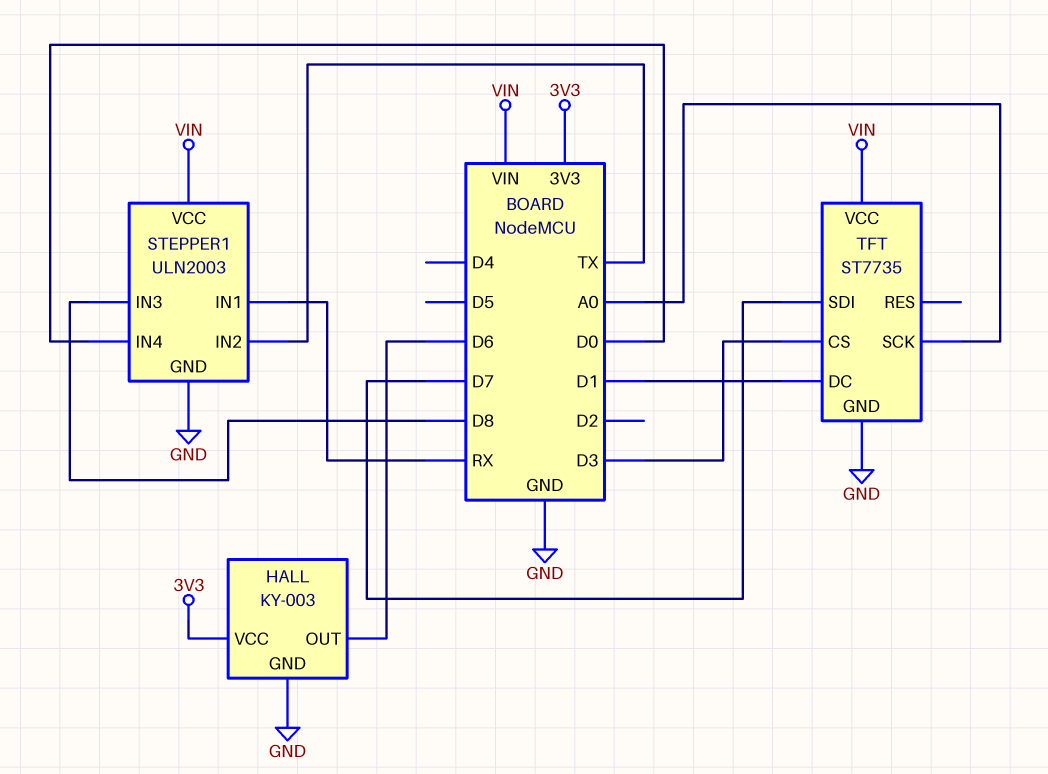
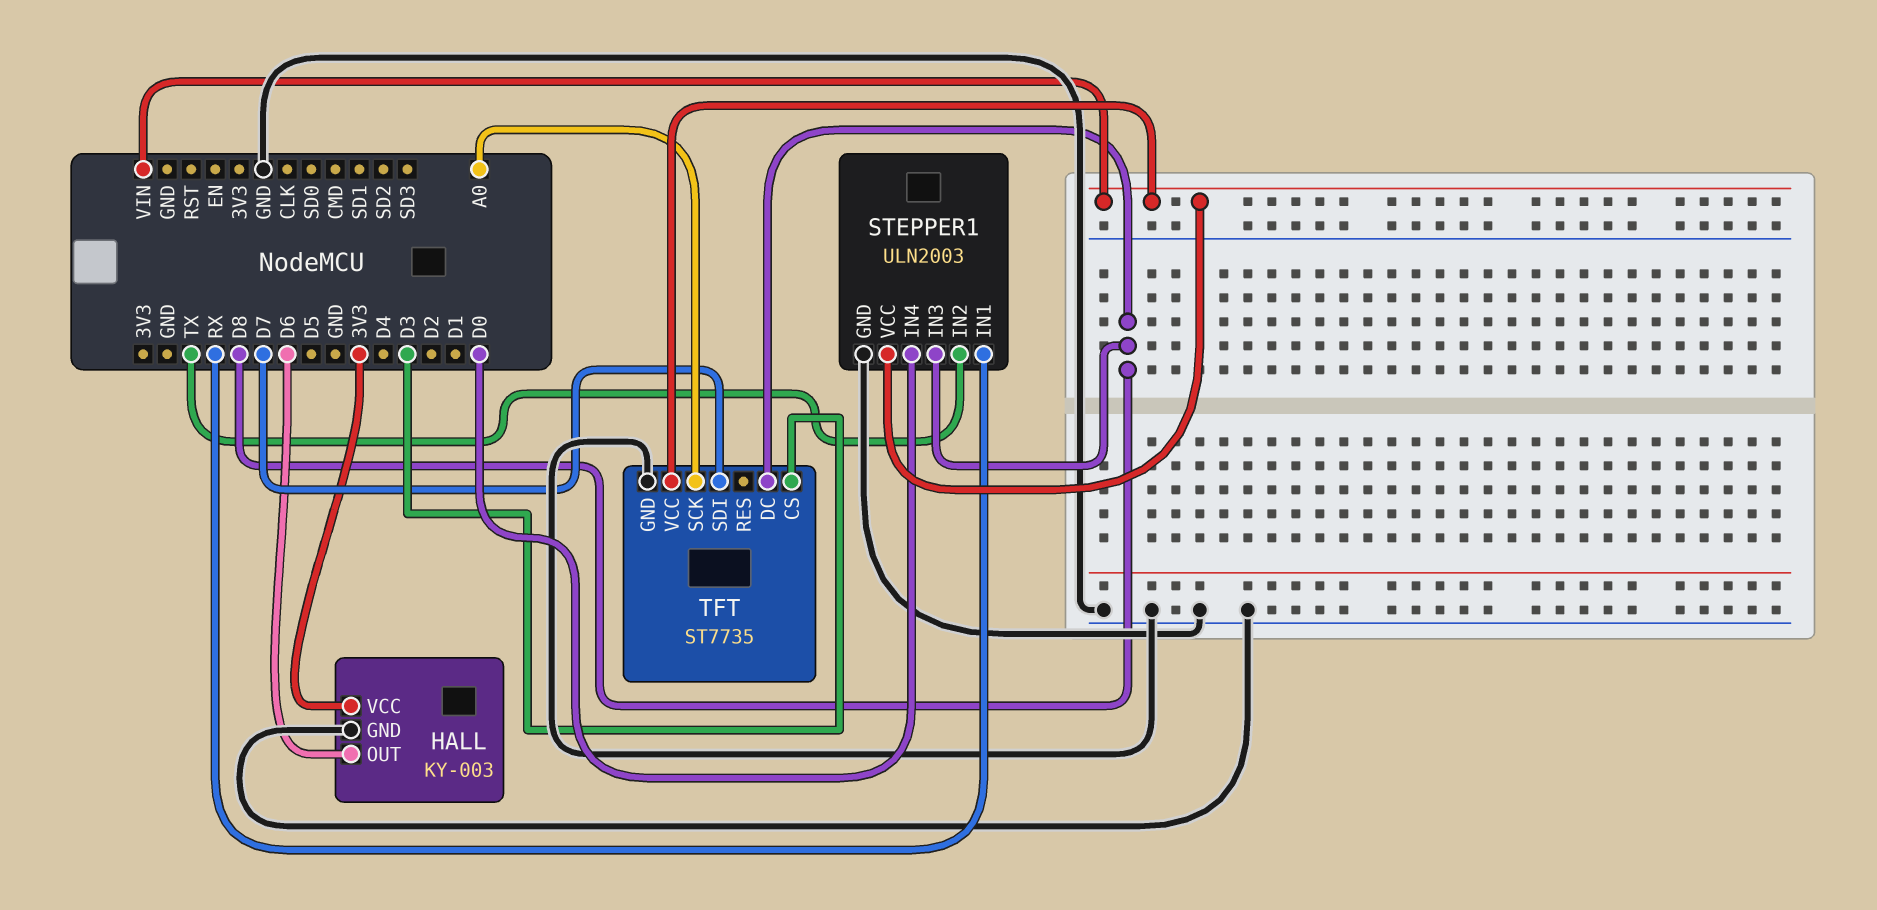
TFT pin DC: D1 -> D8

